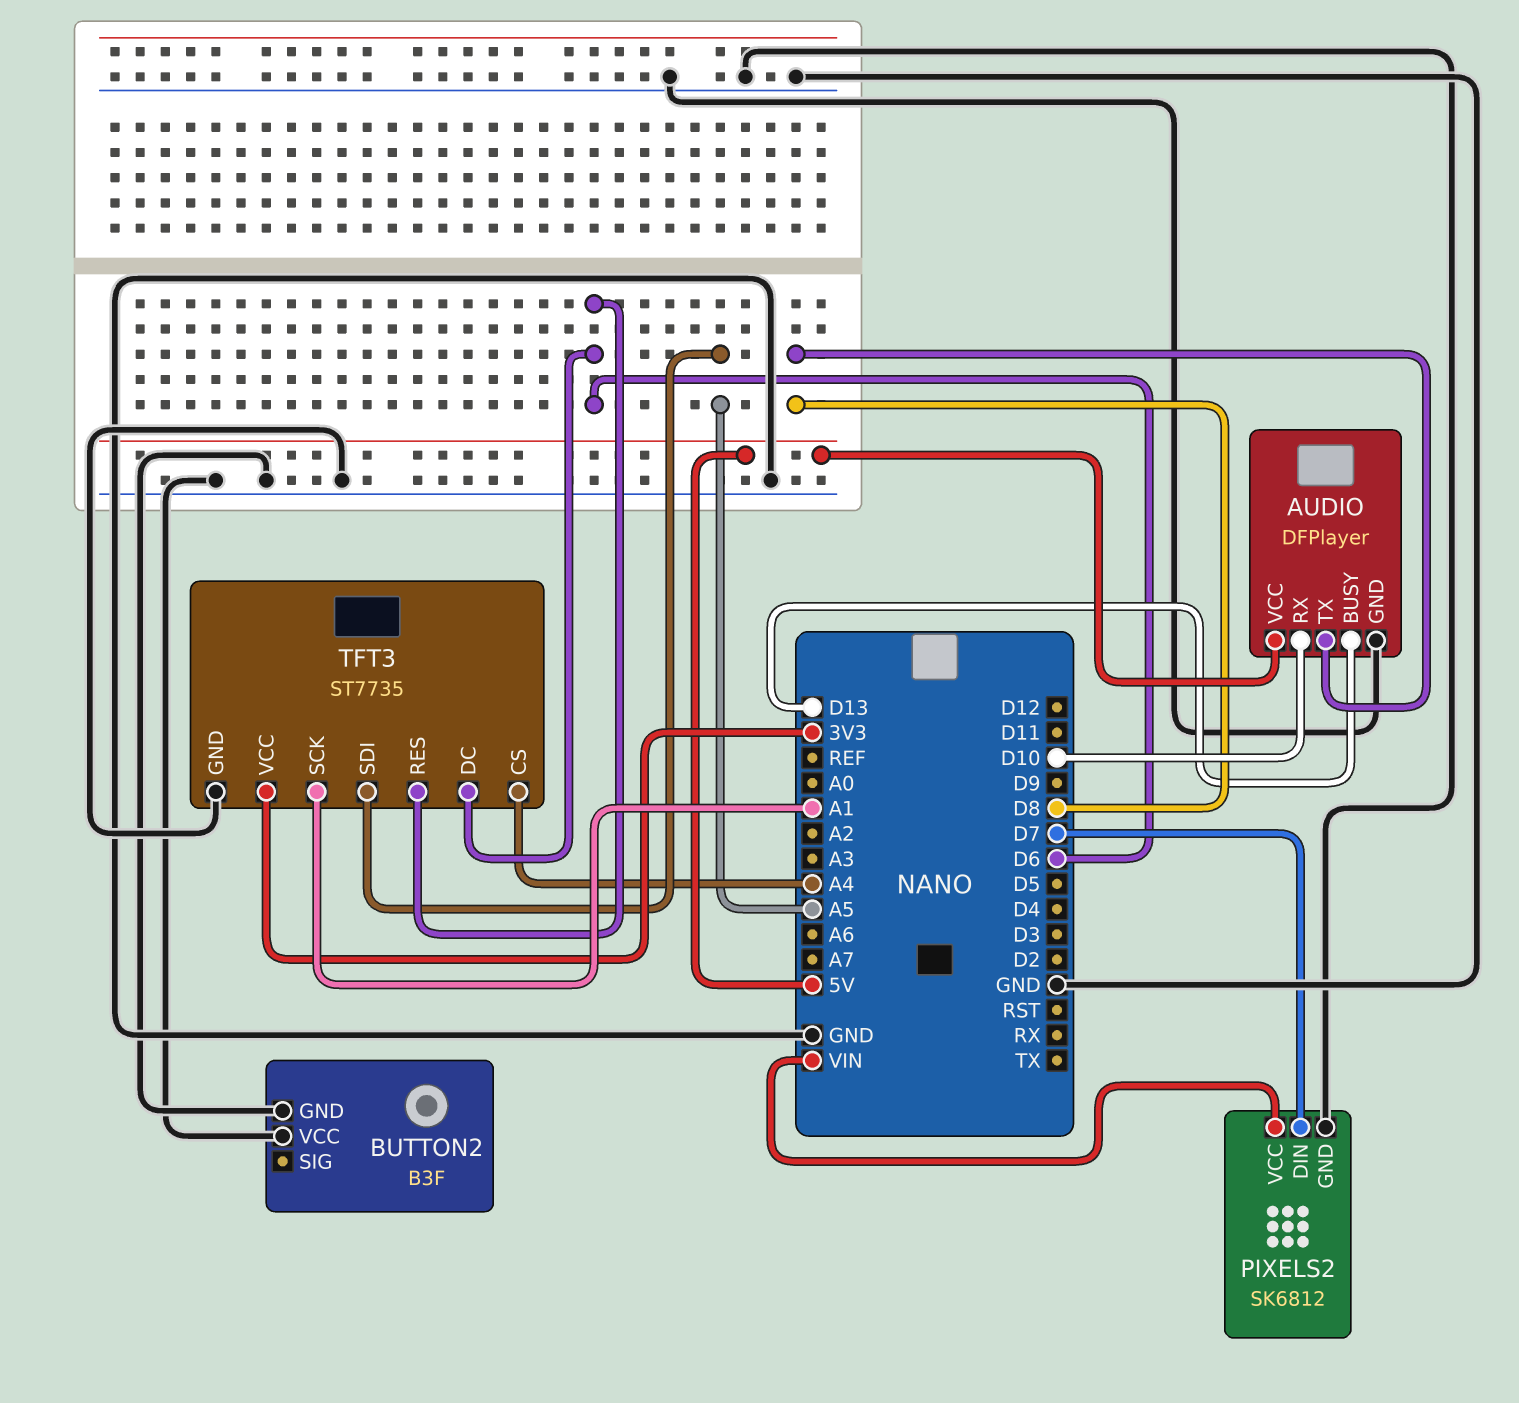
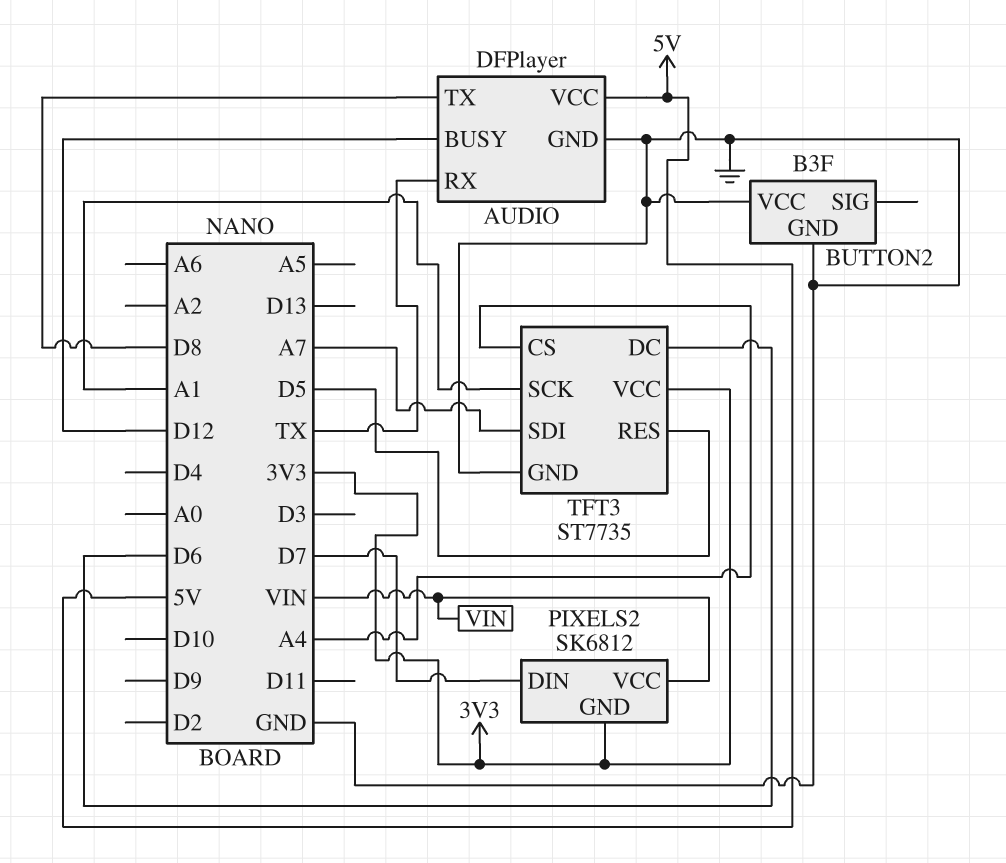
AUDIO pin BUSY: D13 -> D12
AUDIO pin RX: D10 -> TX
PIXELS2 pin GND: GND -> 3V3
TFT3 pin RES: D6 -> D5
TFT3 pin SDI: A5 -> A7

